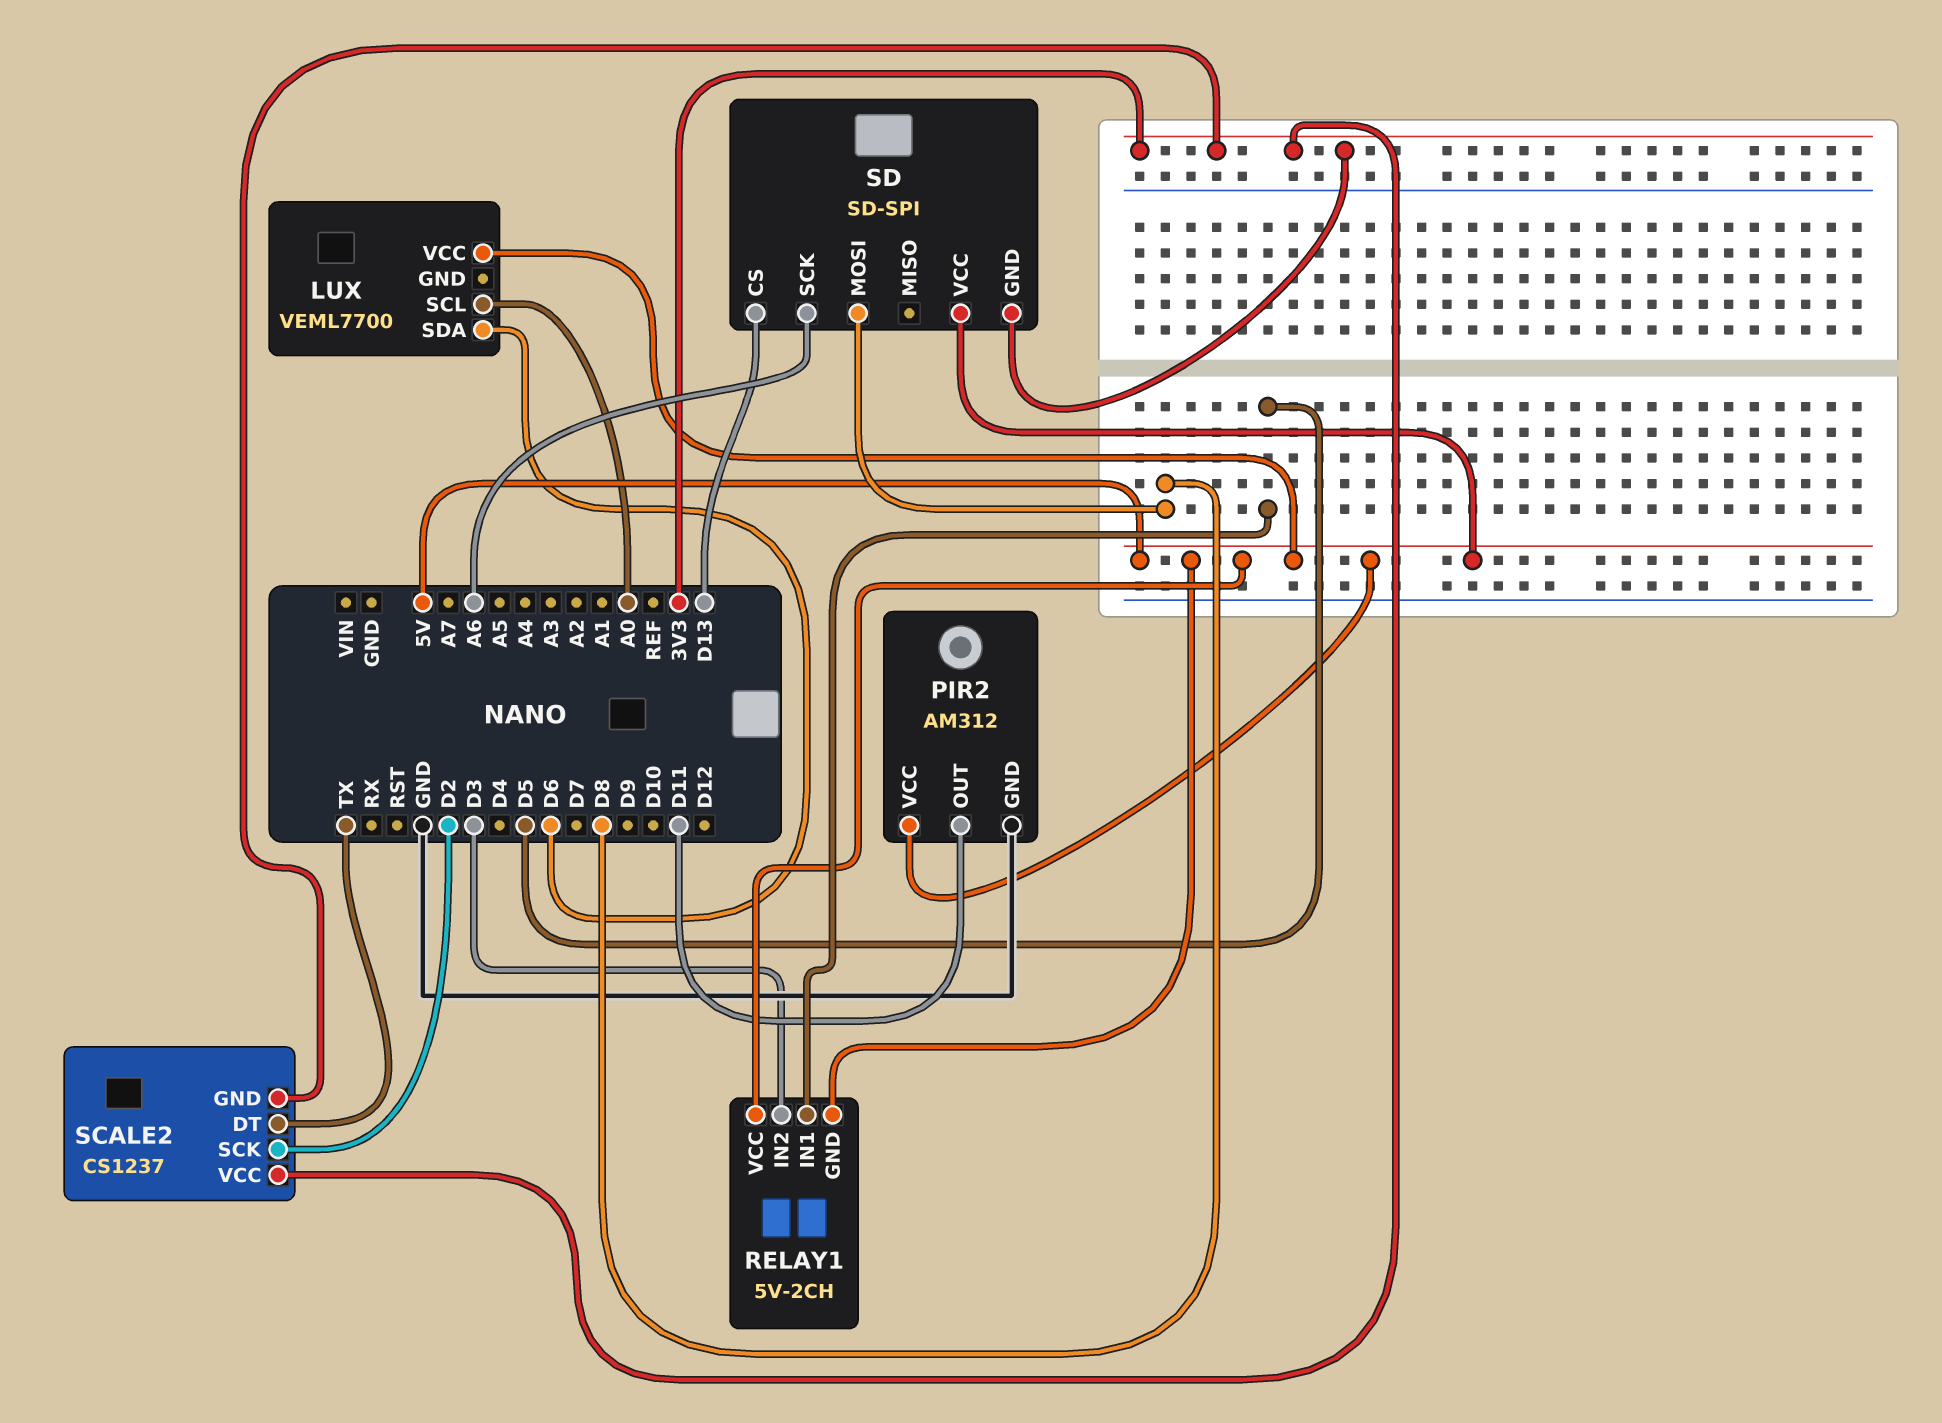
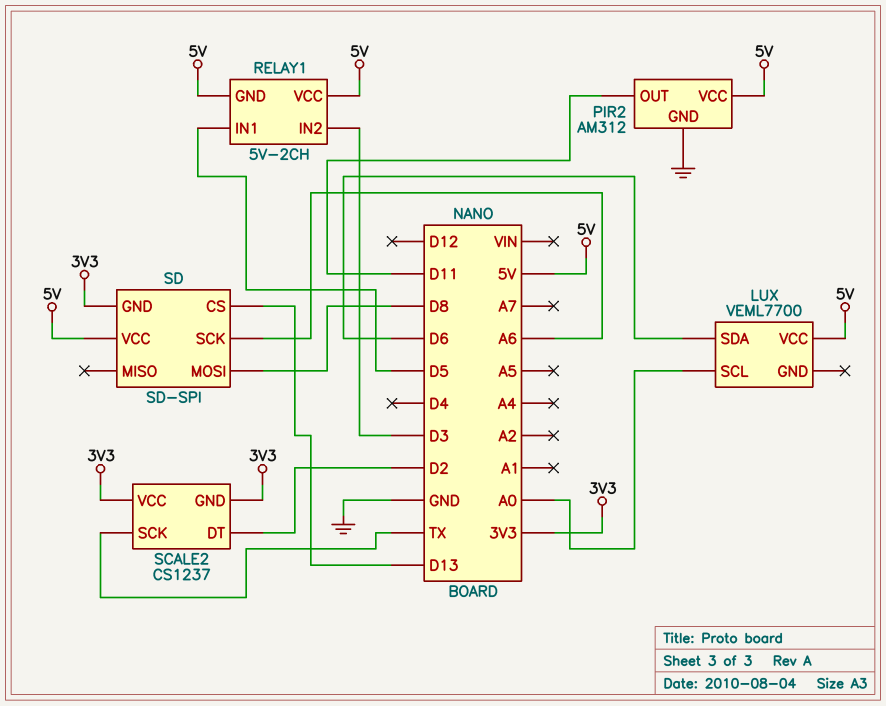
SCALE2 pin DT: TX -> D2
SCALE2 pin SCK: D2 -> TX

